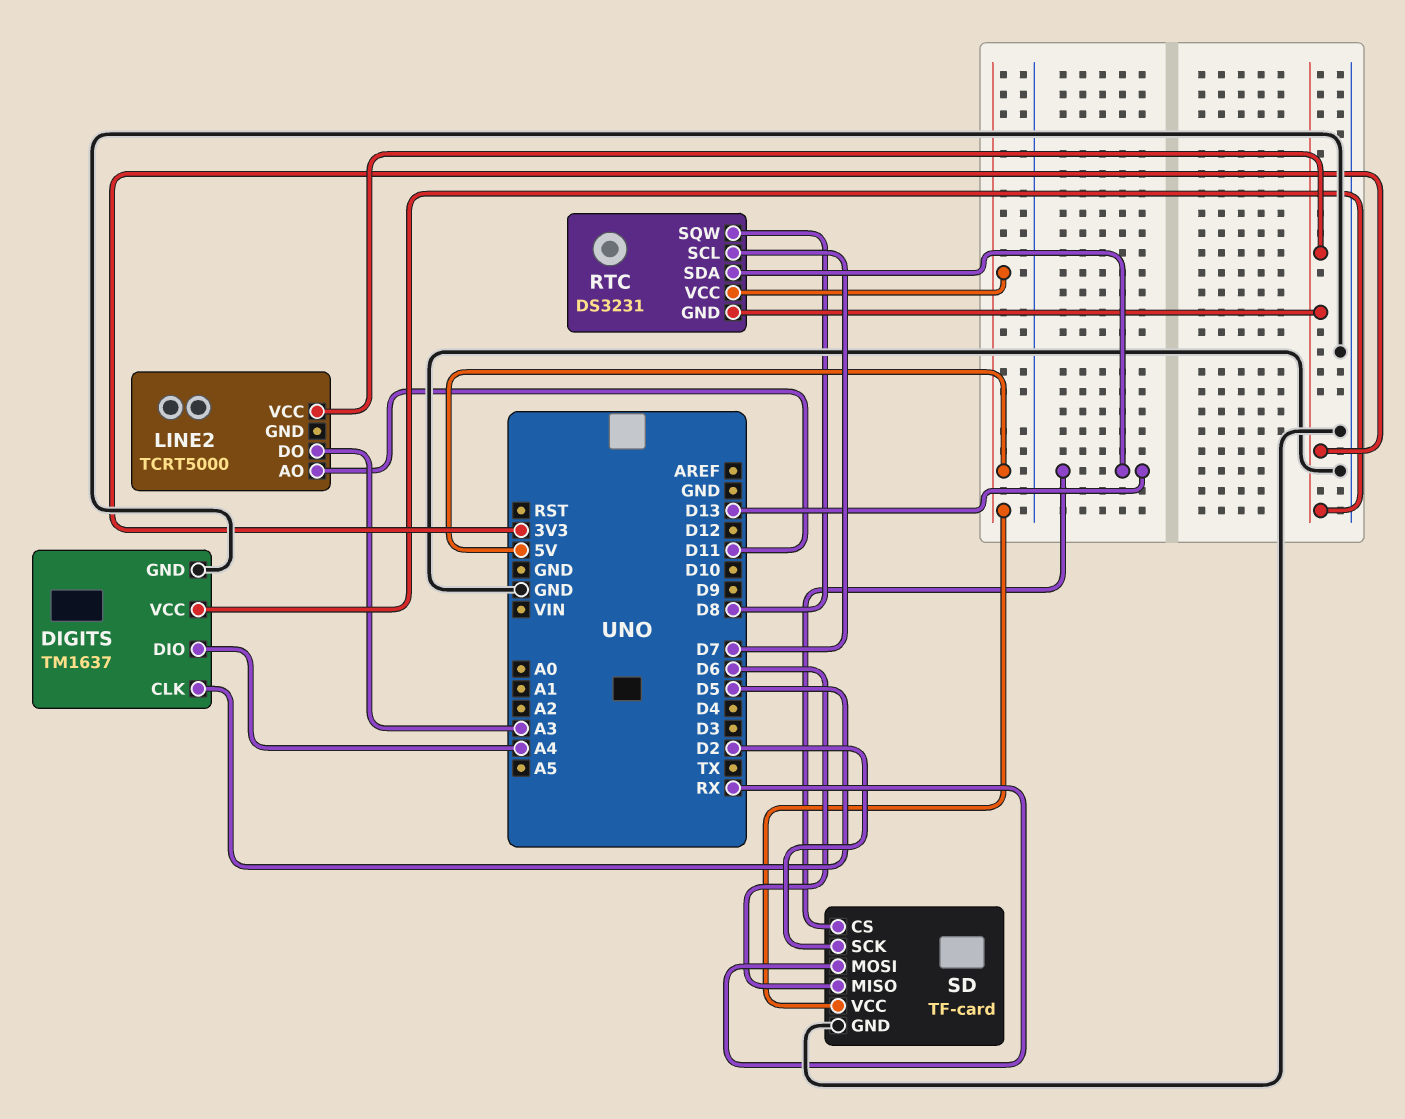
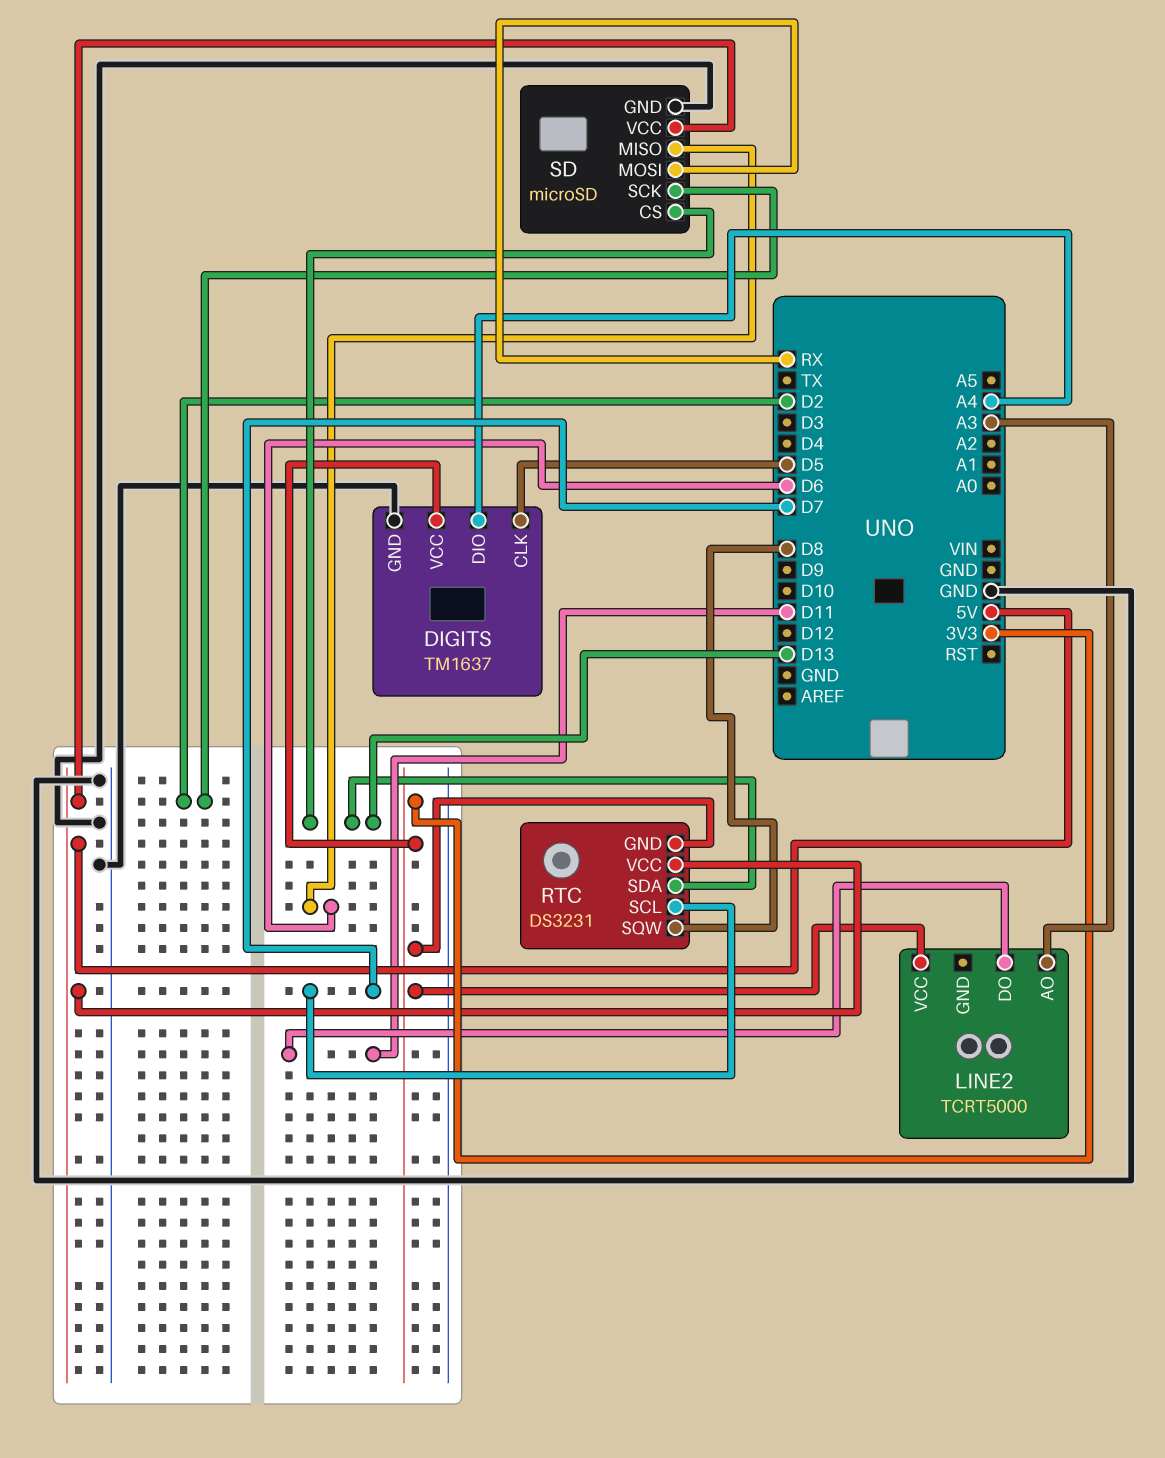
LINE2 pin AO: D11 -> A3
LINE2 pin DO: A3 -> D11
SD: TF-card -> microSD

